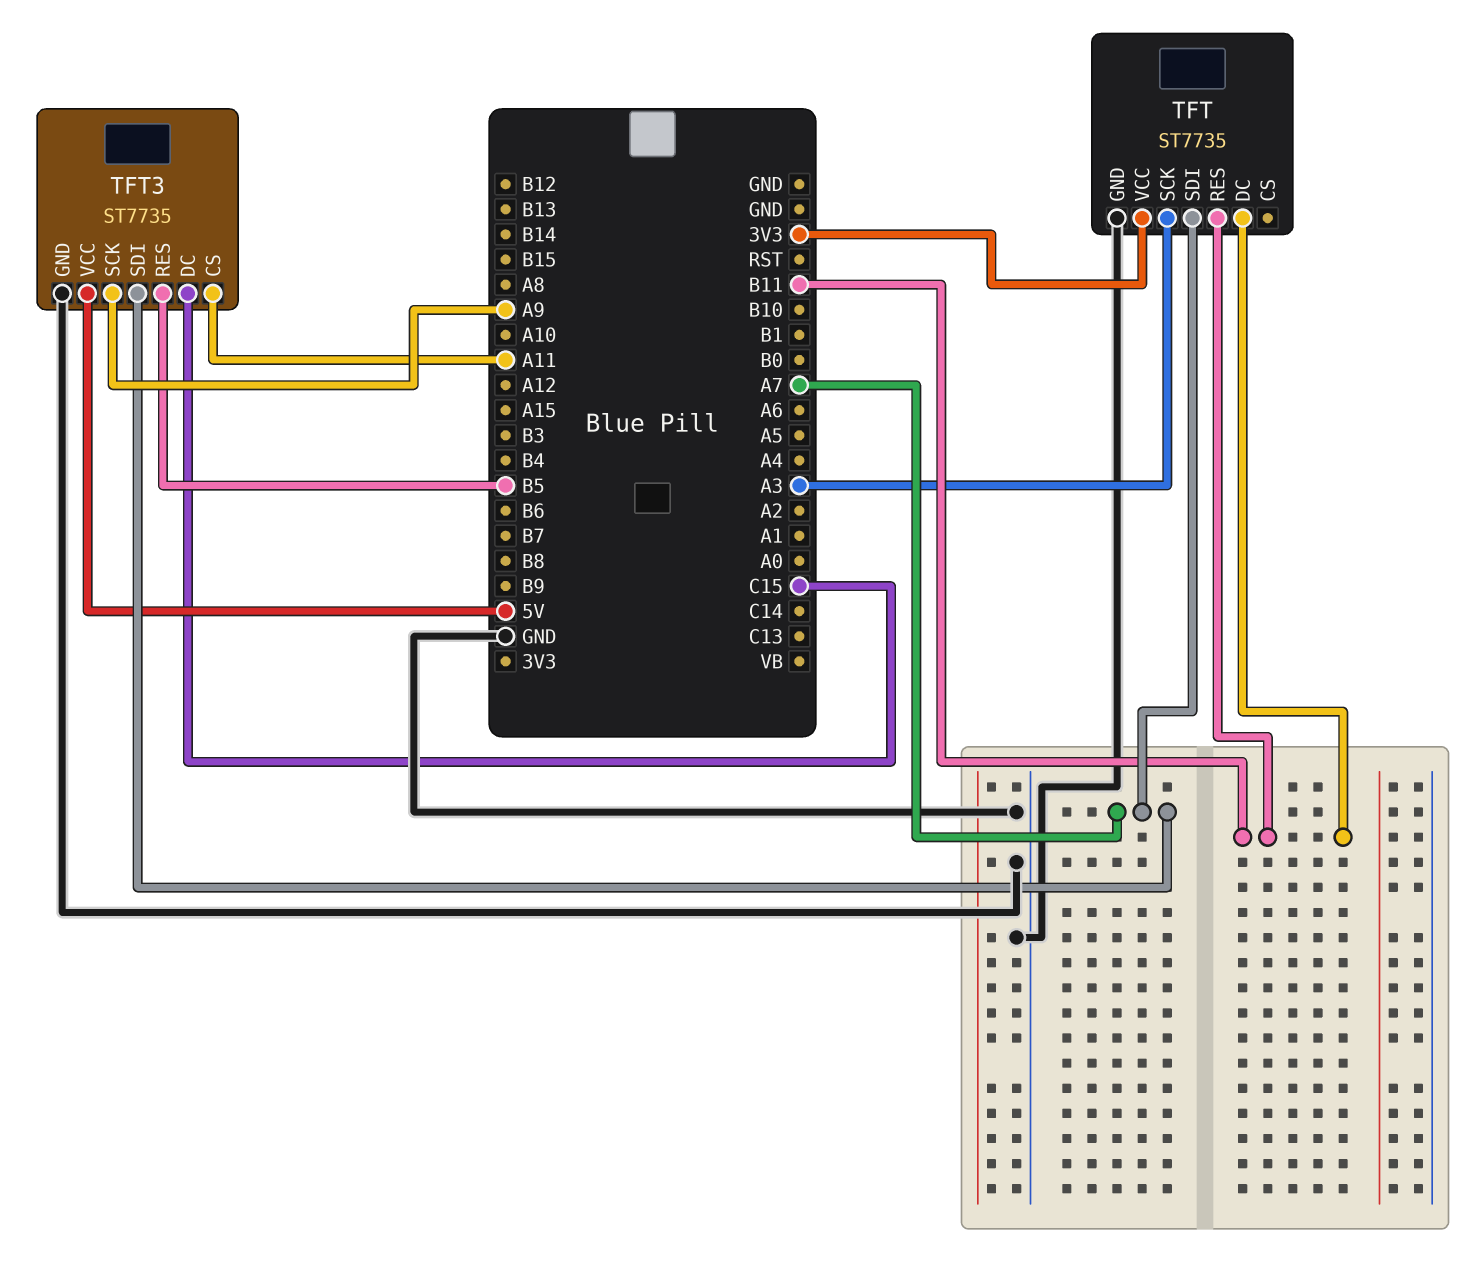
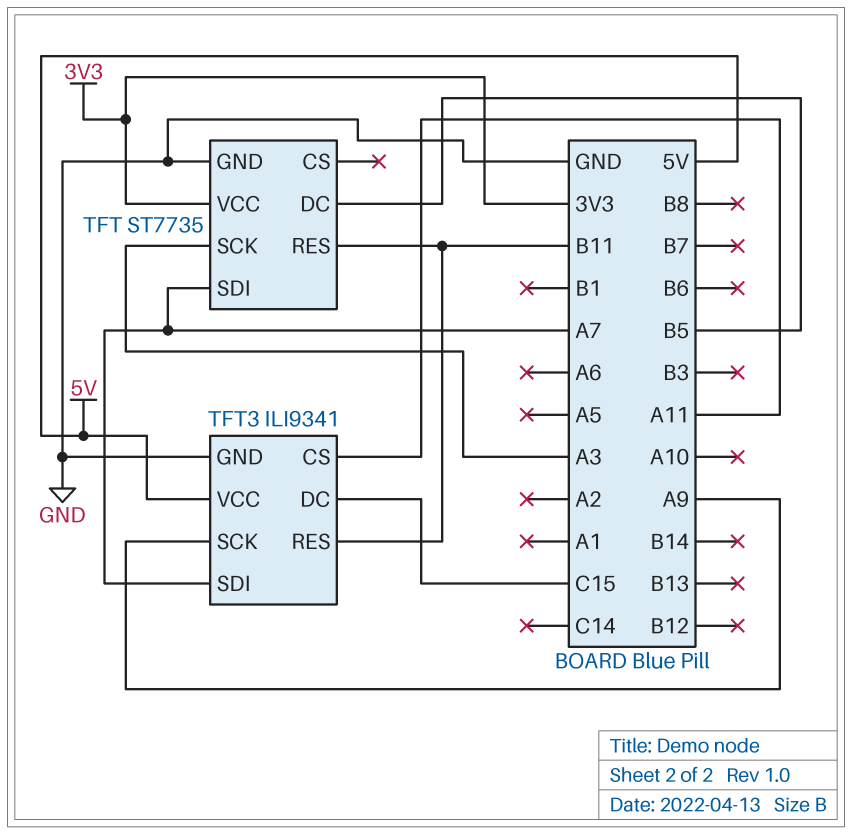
TFT pin DC: B11 -> B5
TFT3: ST7735 -> ILI9341
TFT3 pin RES: B5 -> B11

